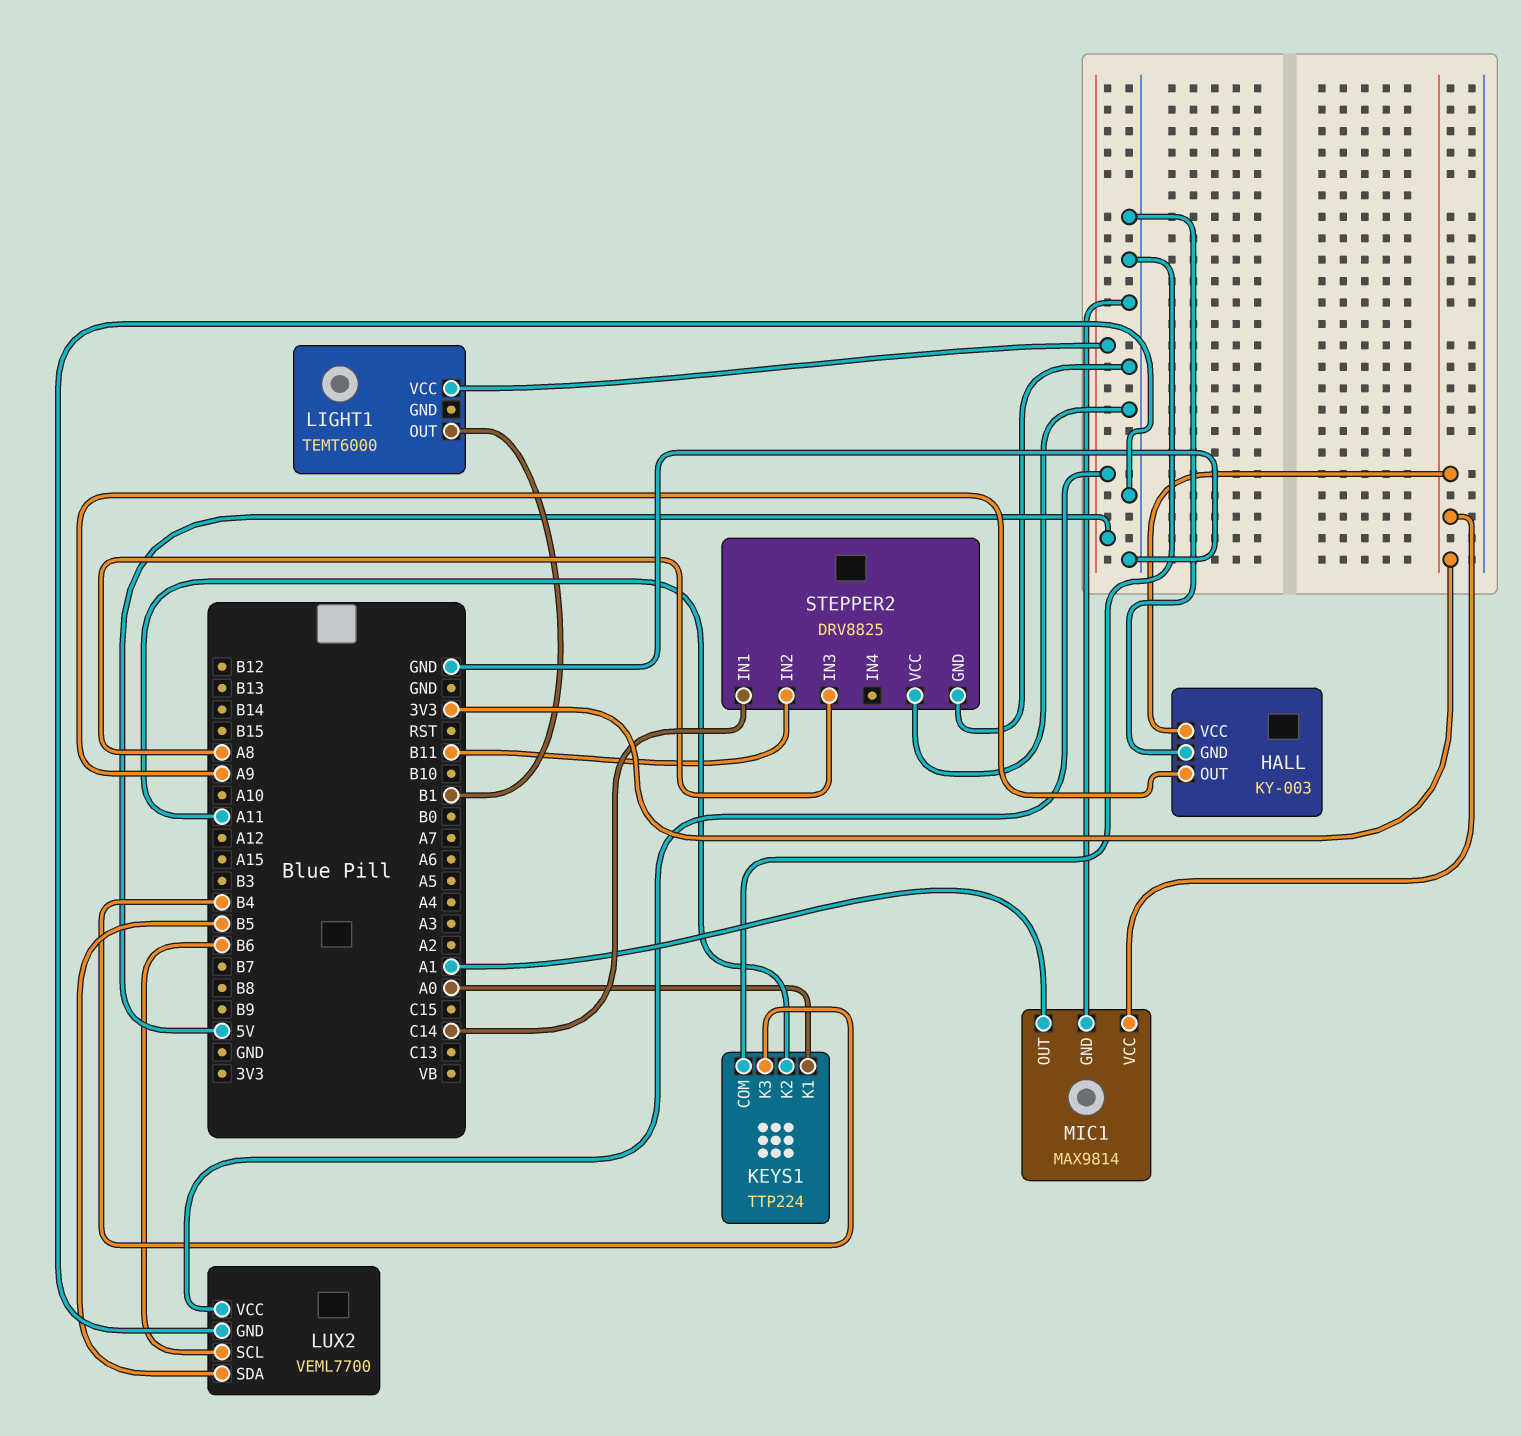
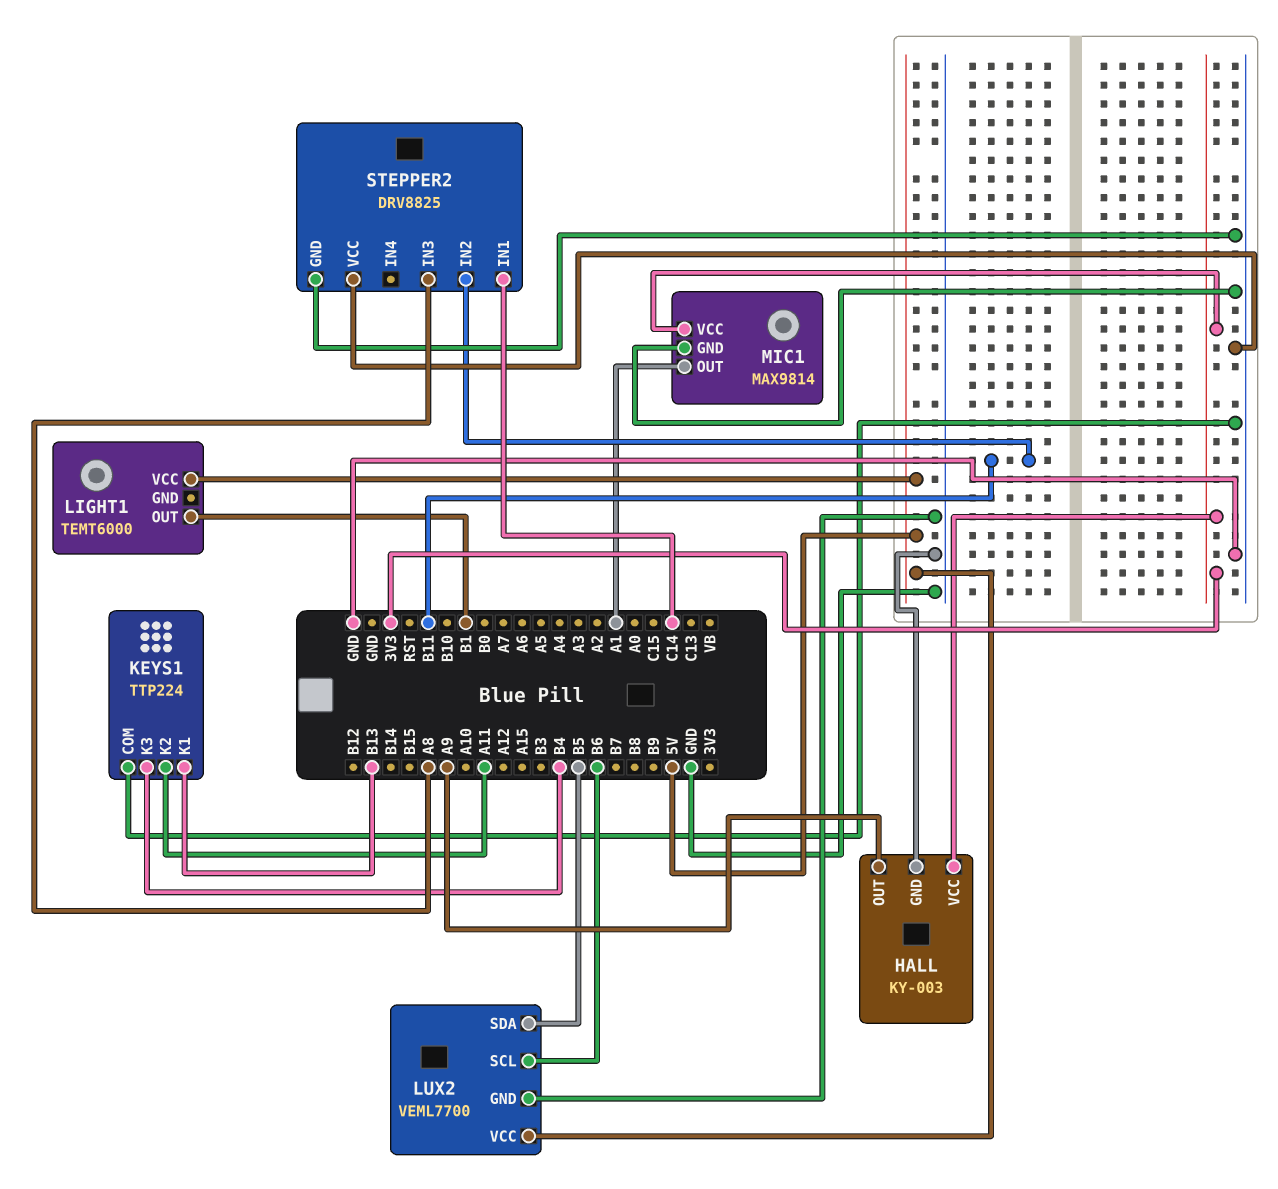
KEYS1 pin K1: A0 -> B13

